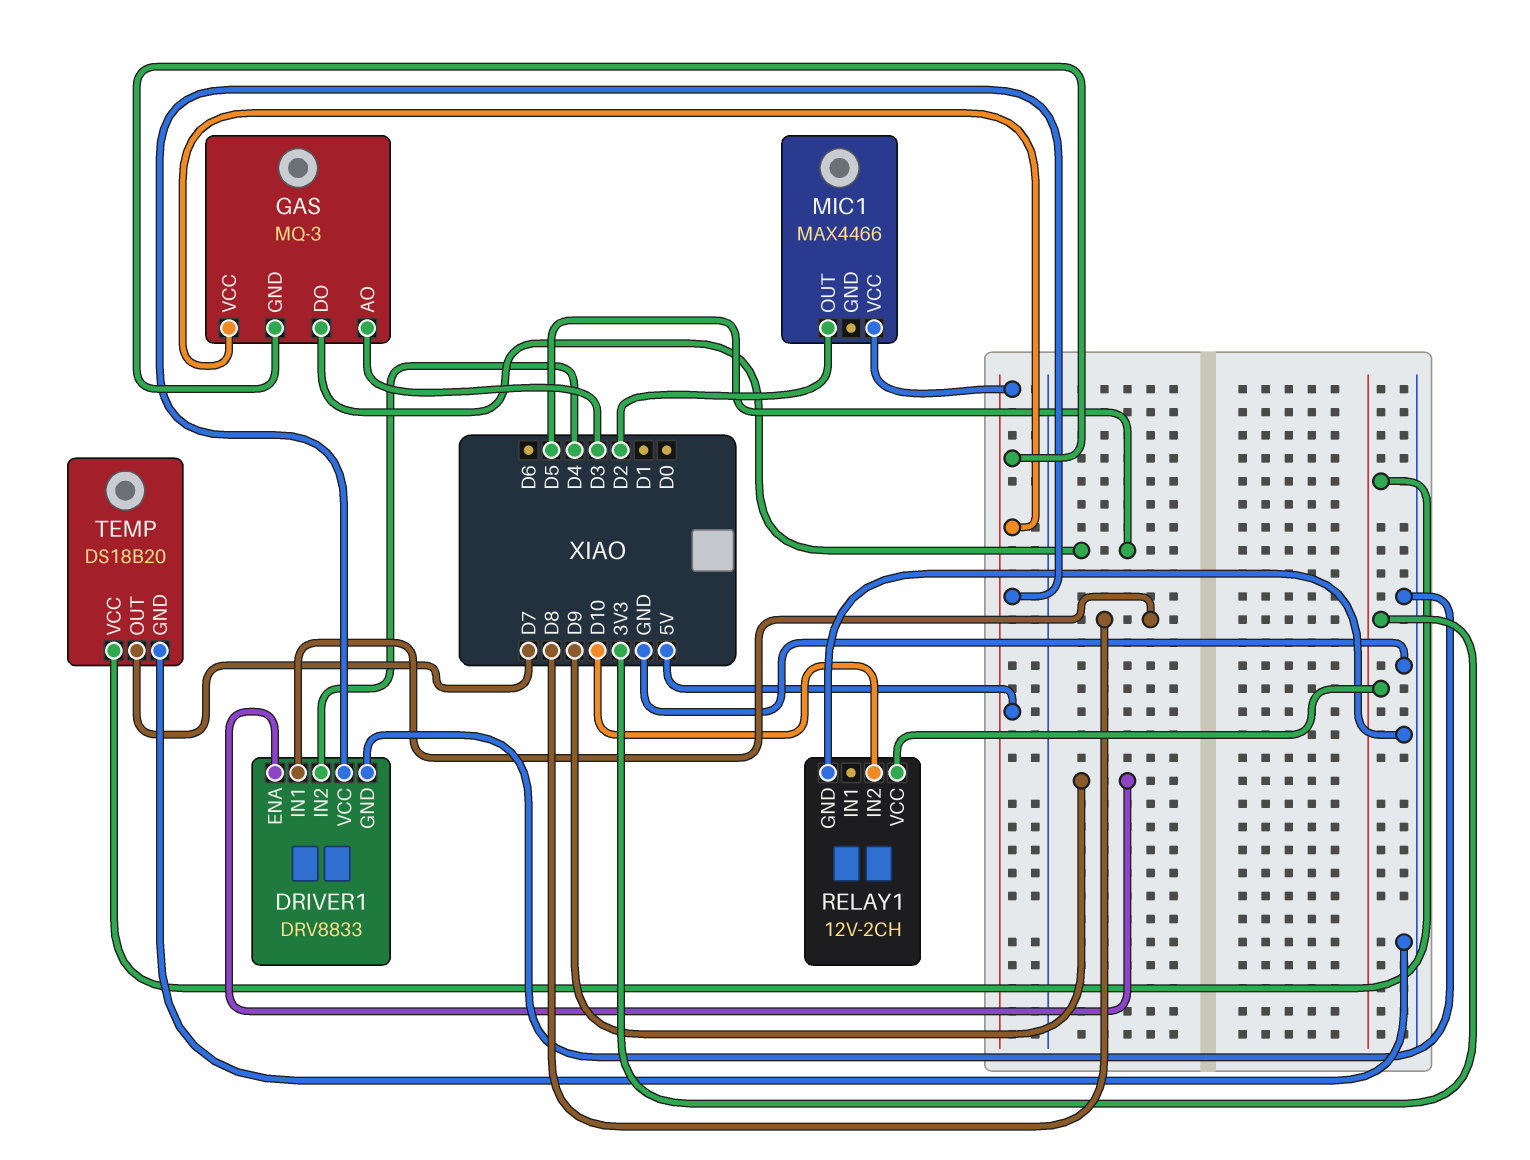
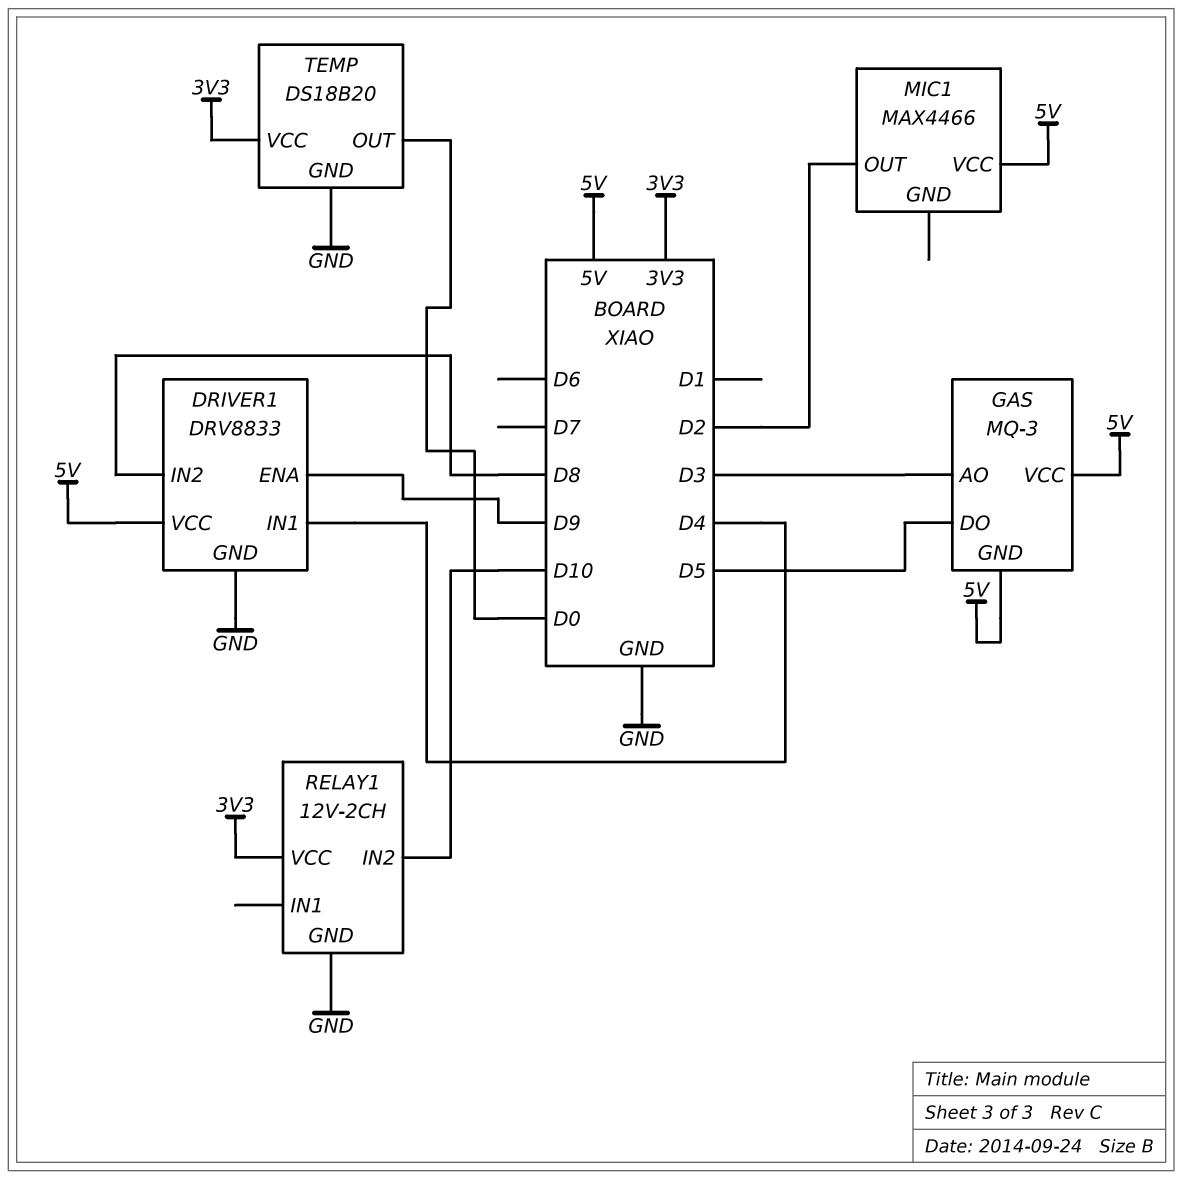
DRIVER1 pin IN1: D8 -> D4
DRIVER1 pin IN2: D4 -> D8
TEMP pin OUT: D7 -> D0

